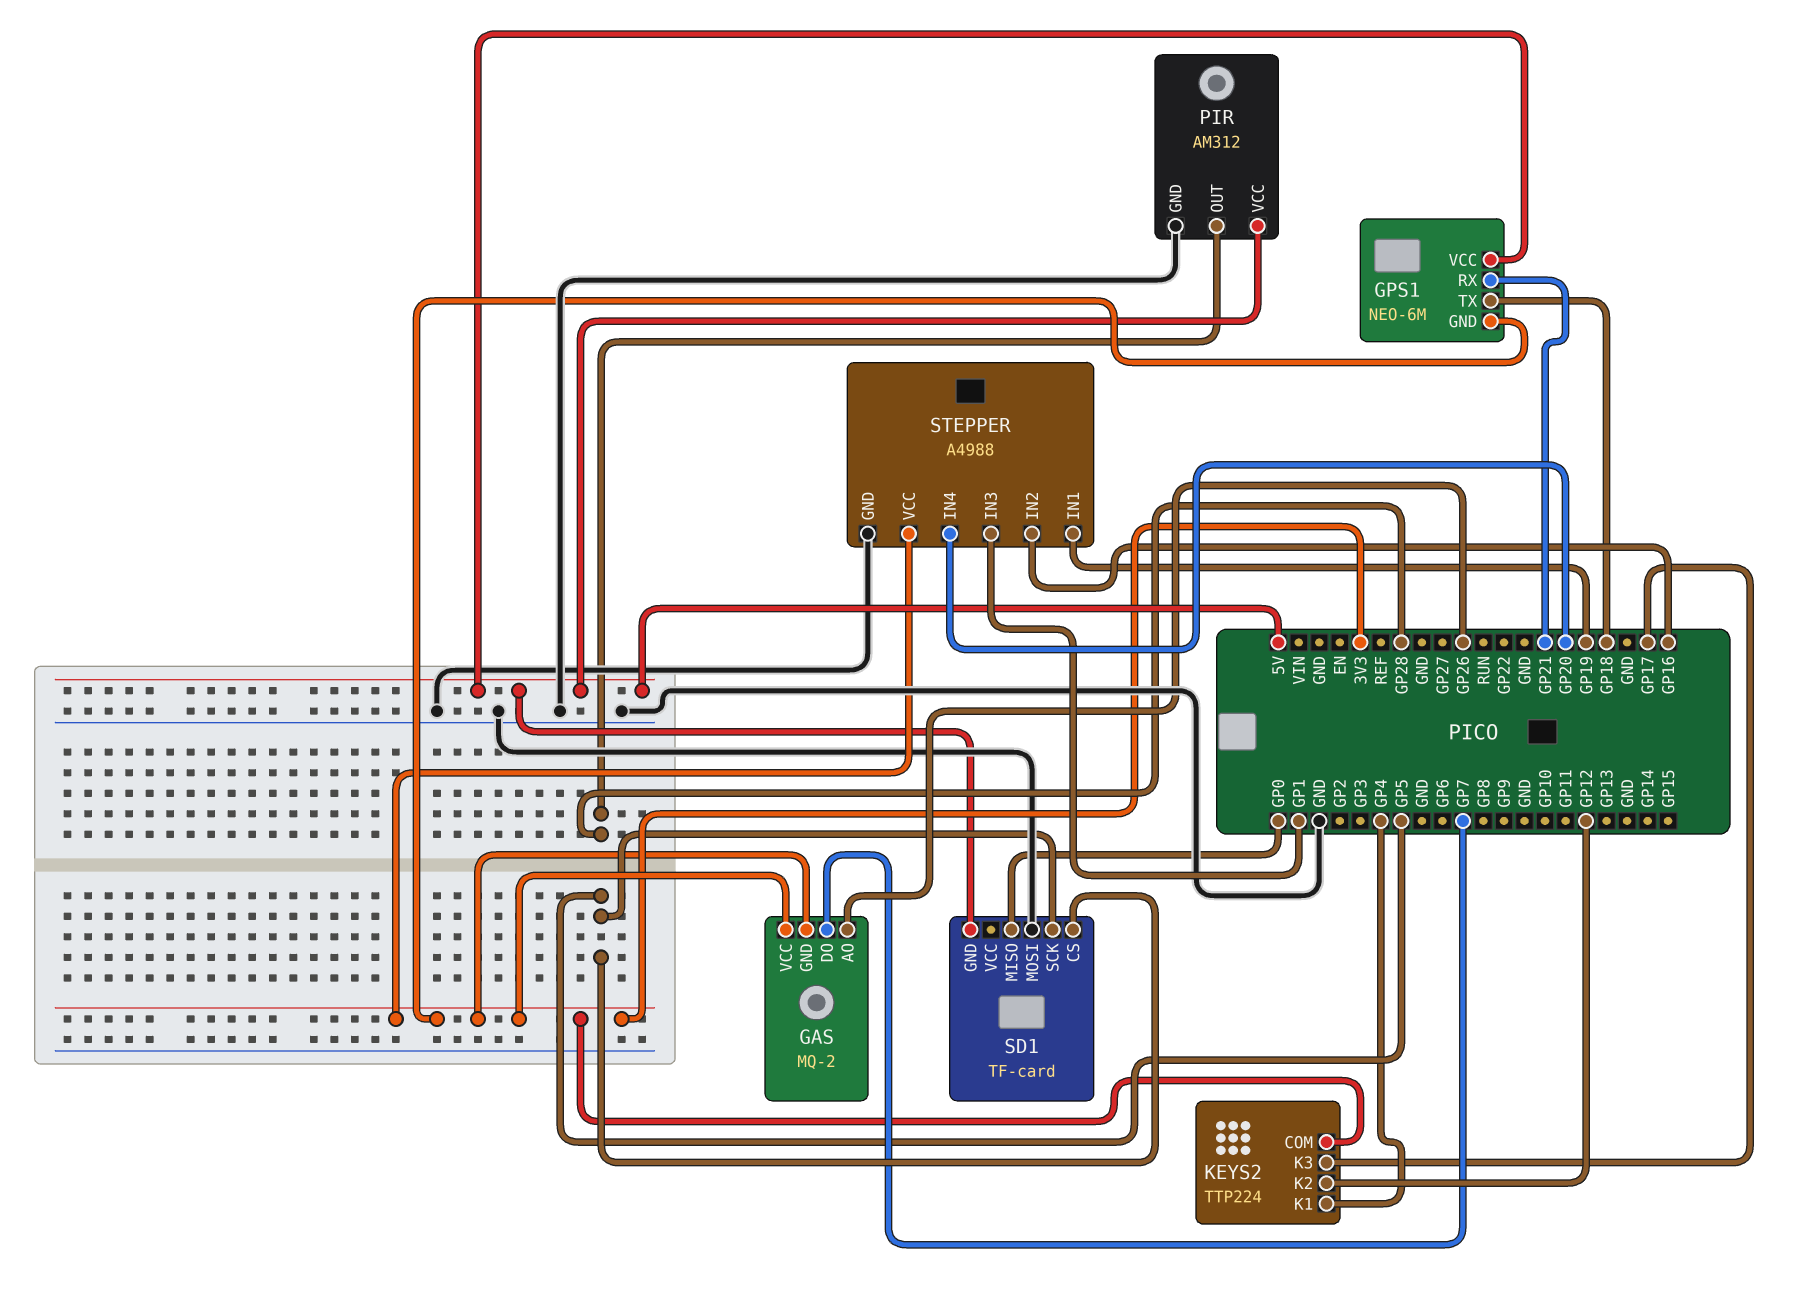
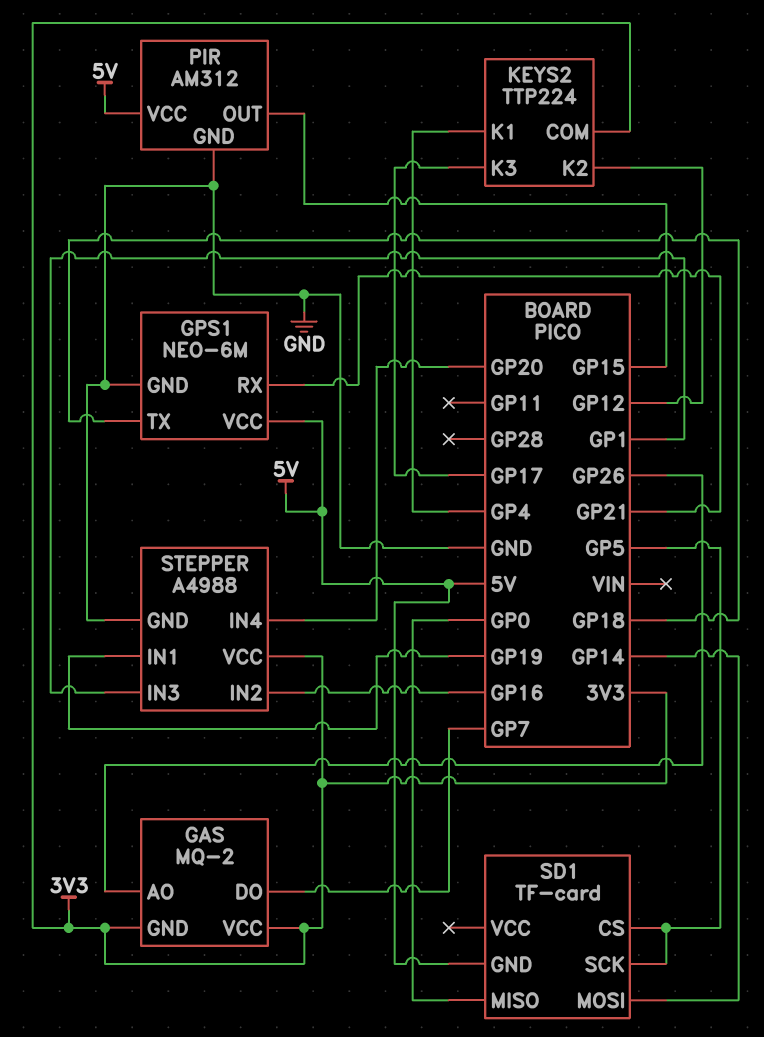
GPS1 pin GND: 3V3 -> GND
PIR pin OUT: GP28 -> GP15
SD1 pin MOSI: GND -> GP14

